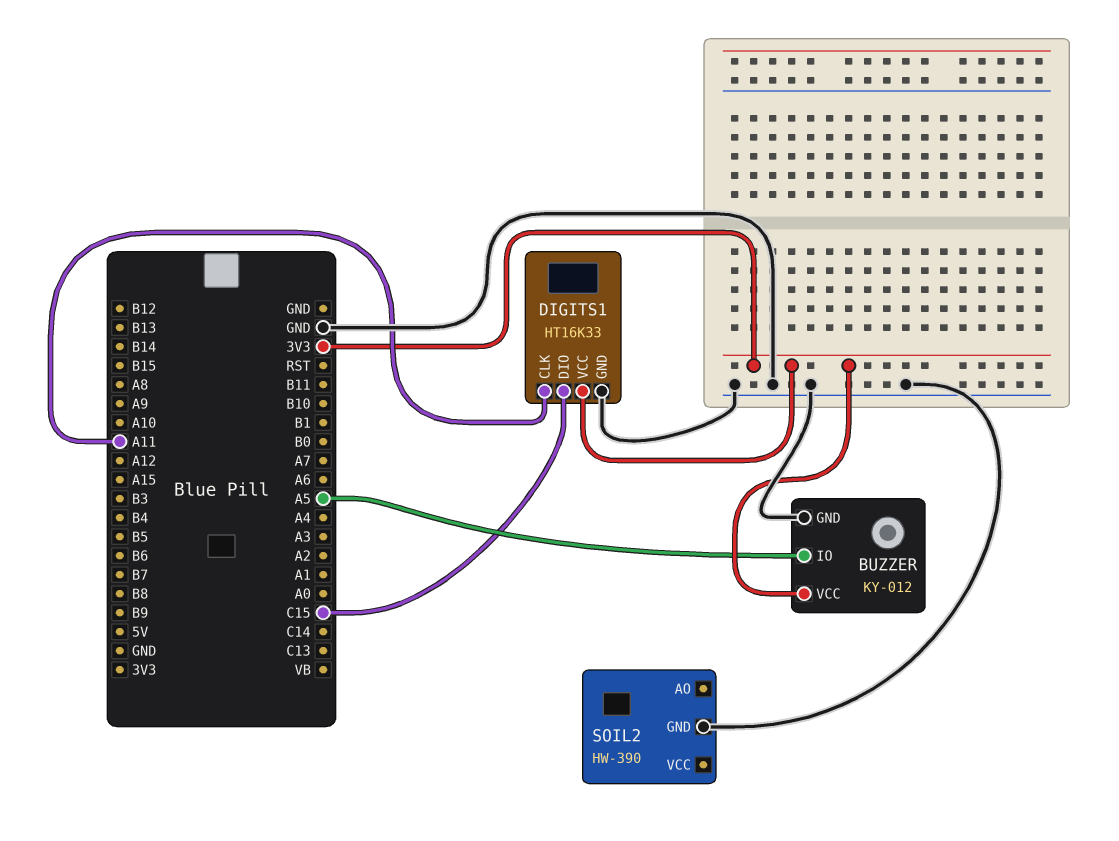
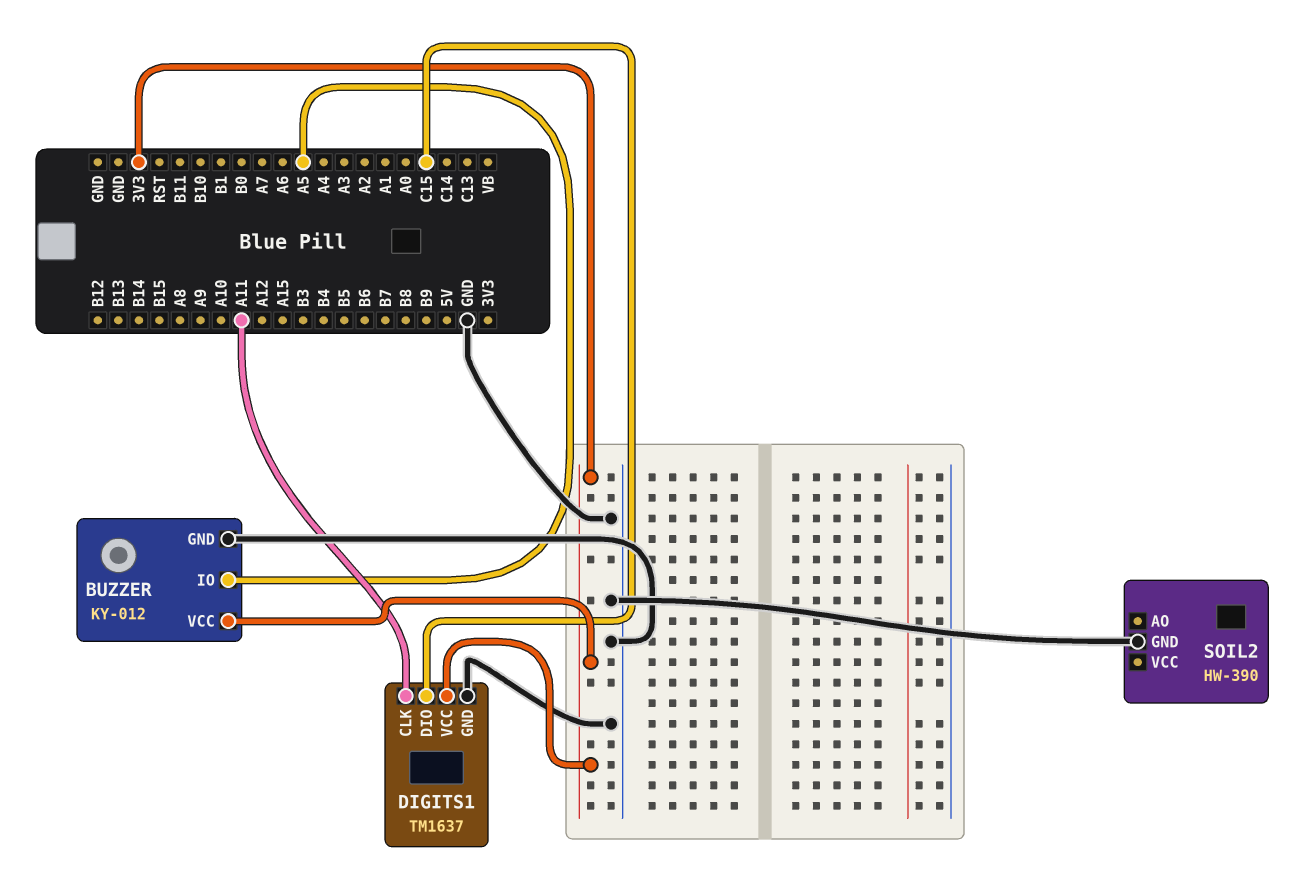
DIGITS1: HT16K33 -> TM1637

